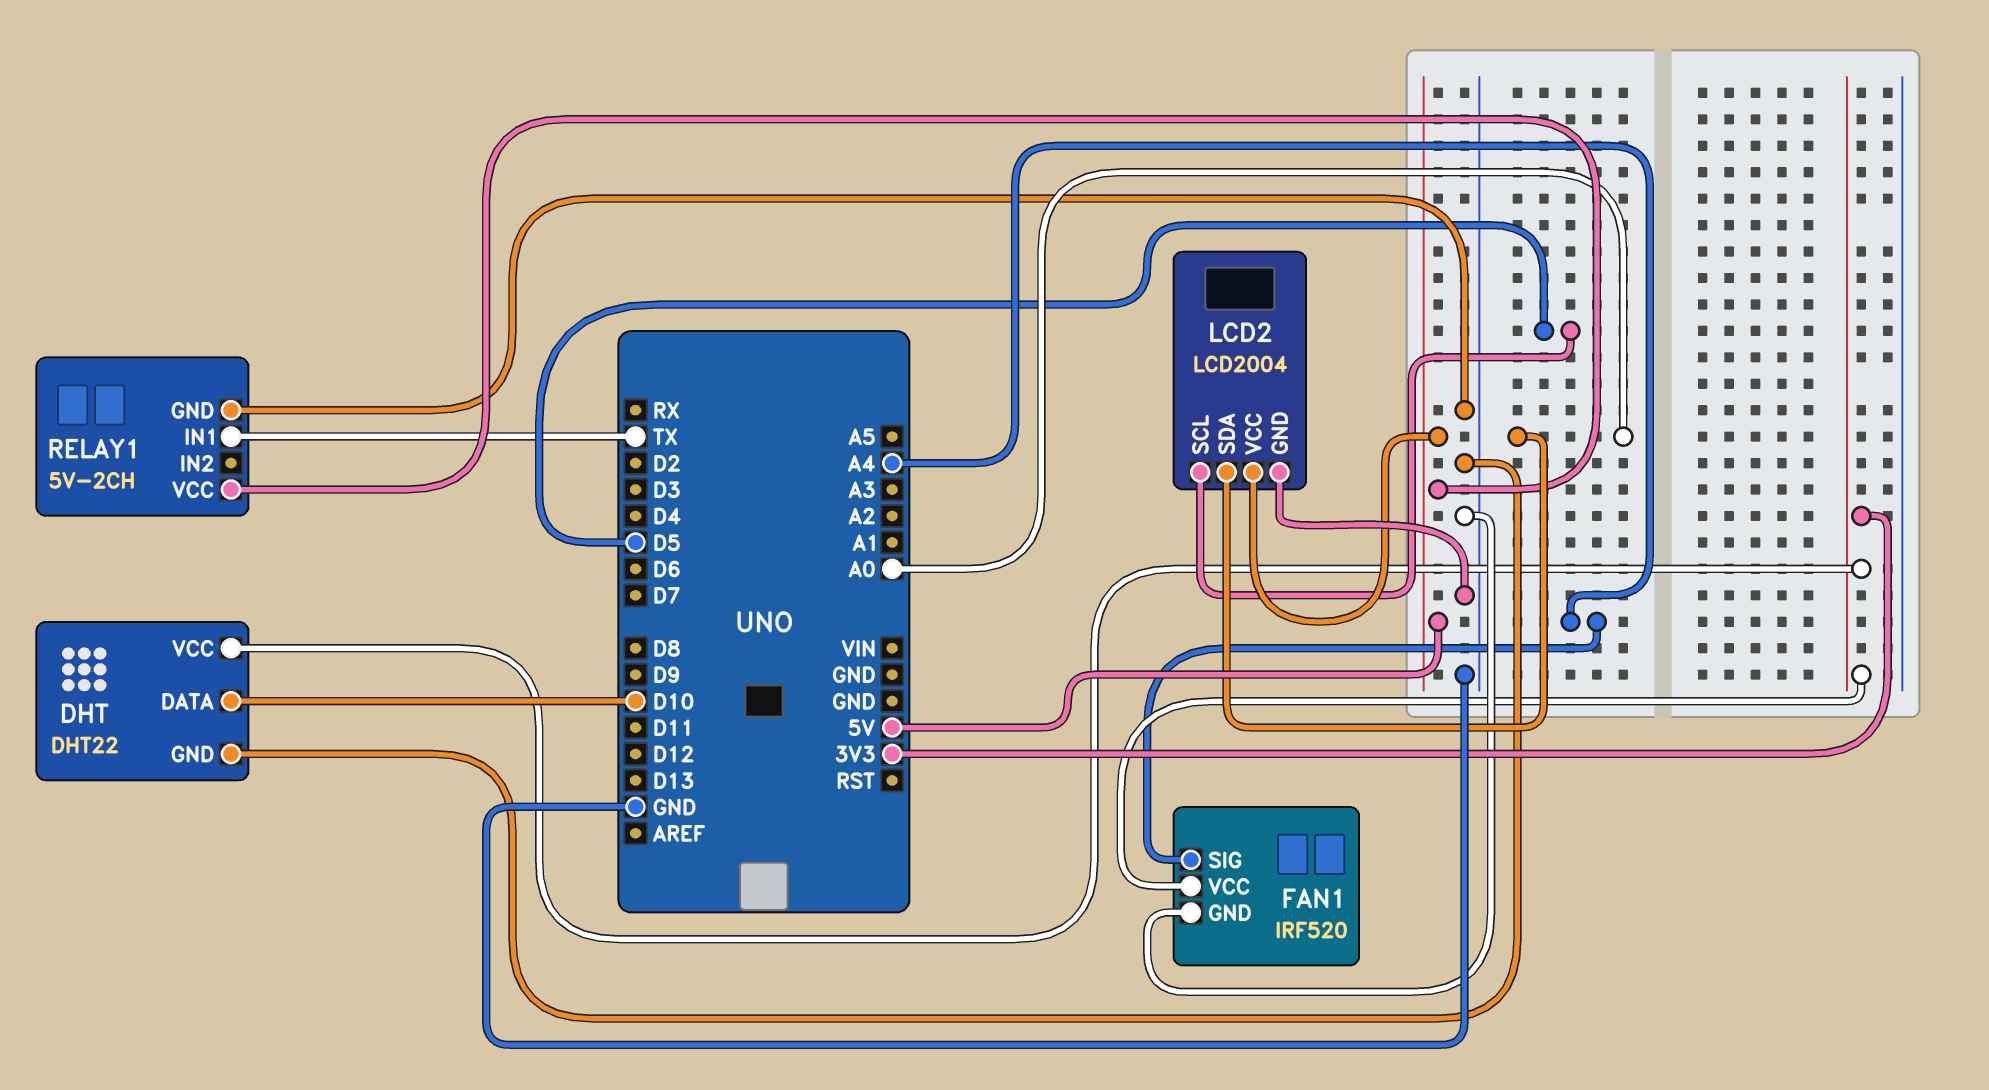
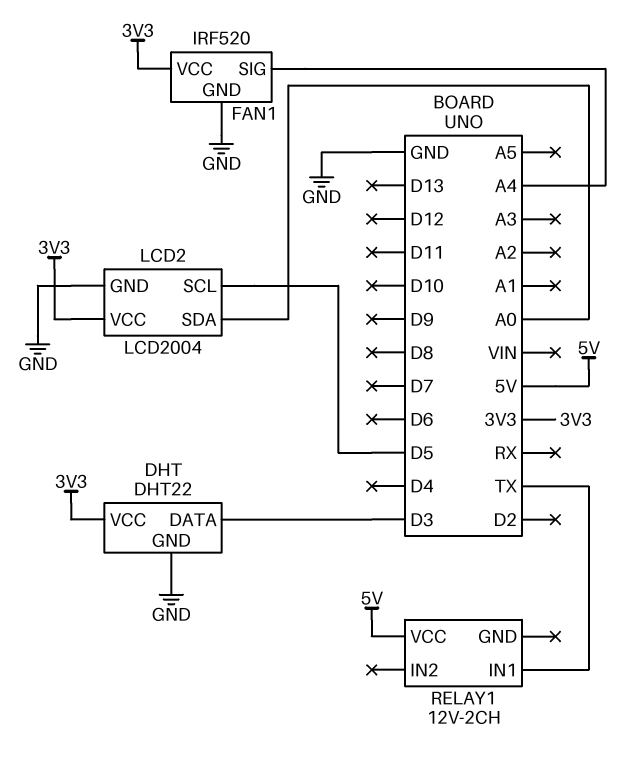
DHT pin DATA: D10 -> D3
LCD2 pin VCC: 5V -> 3V3
RELAY1: 5V-2CH -> 12V-2CH
RELAY1 pin GND: GND -> none

